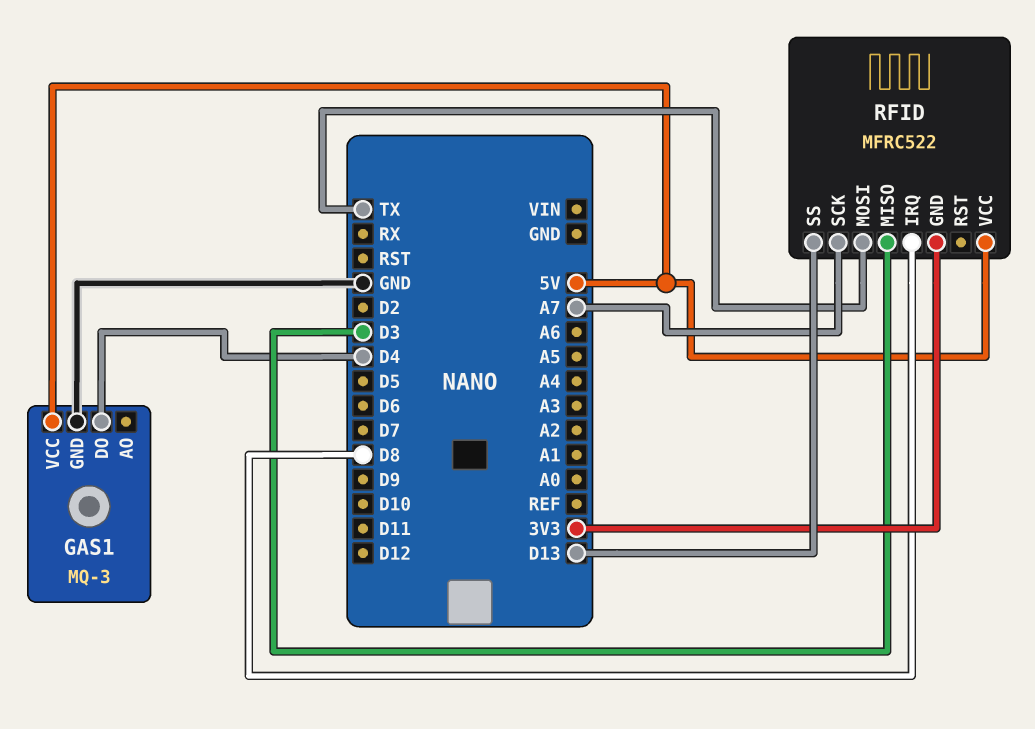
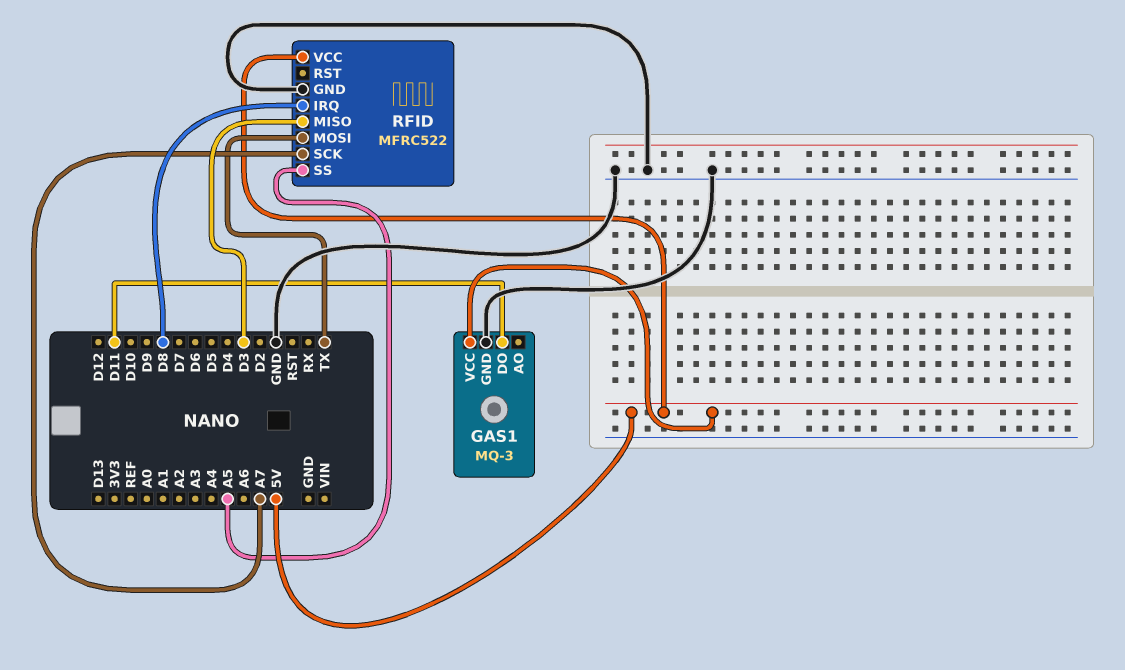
GAS1 pin DO: D4 -> D11
RFID pin GND: 3V3 -> GND
RFID pin SS: D13 -> A5

